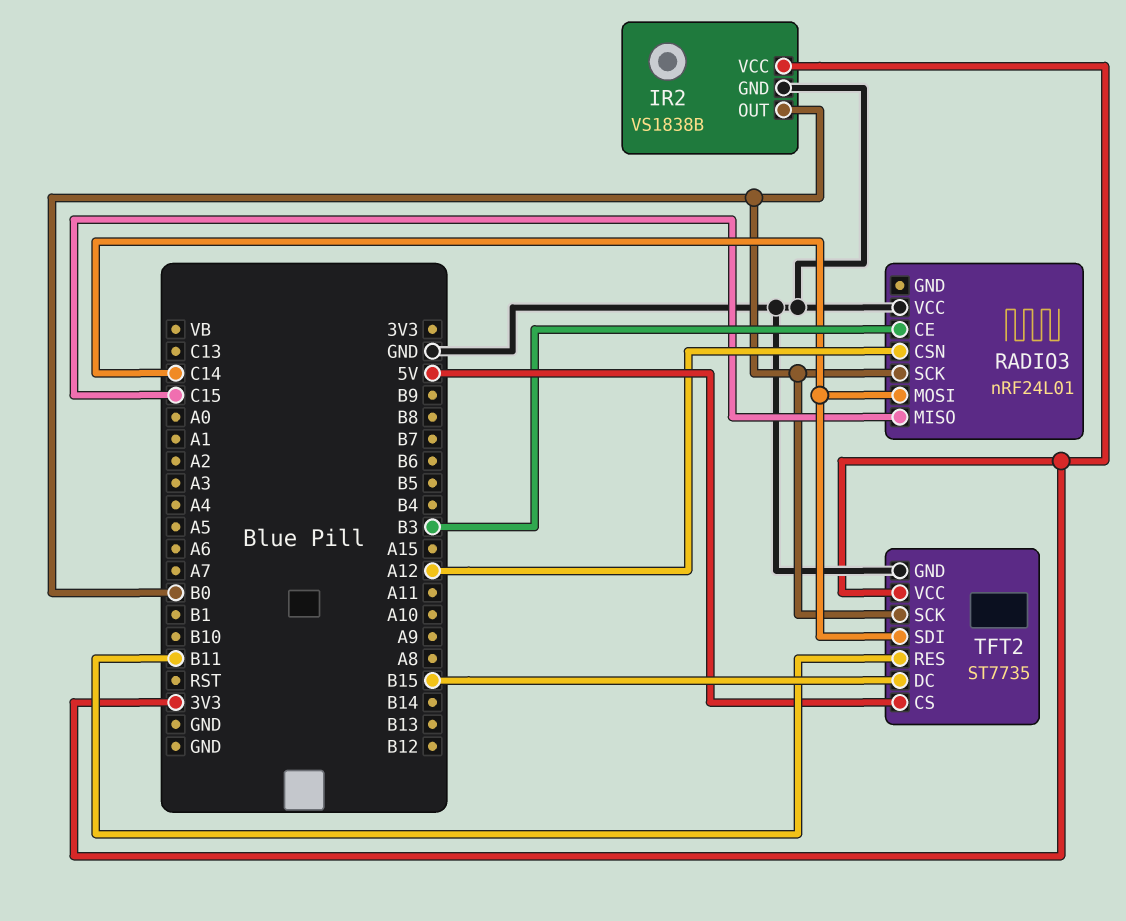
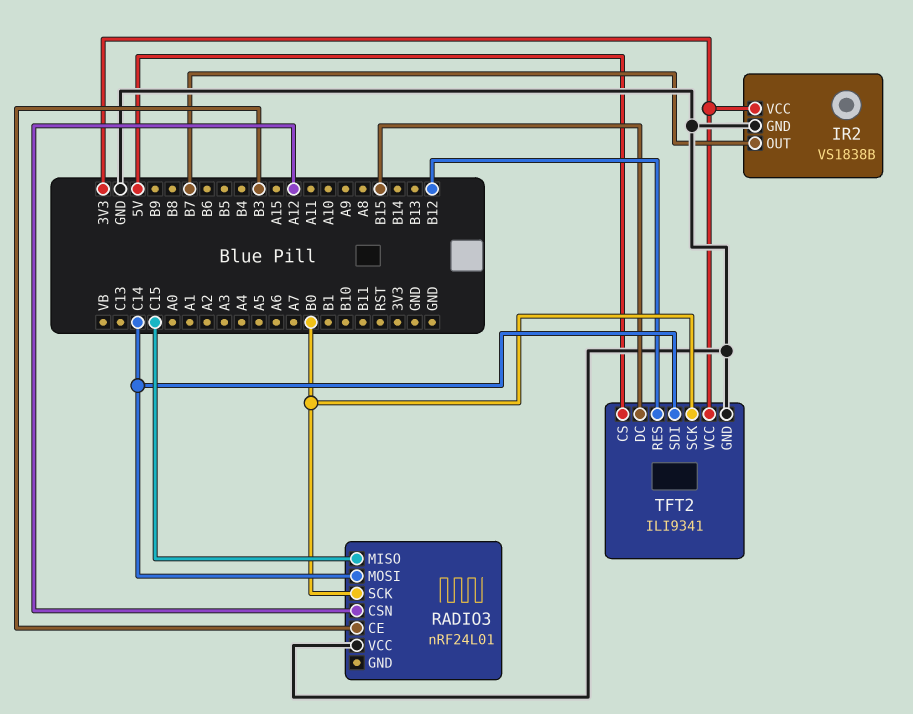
IR2 pin OUT: B0 -> B7
TFT2: ST7735 -> ILI9341
TFT2 pin RES: B11 -> B12

